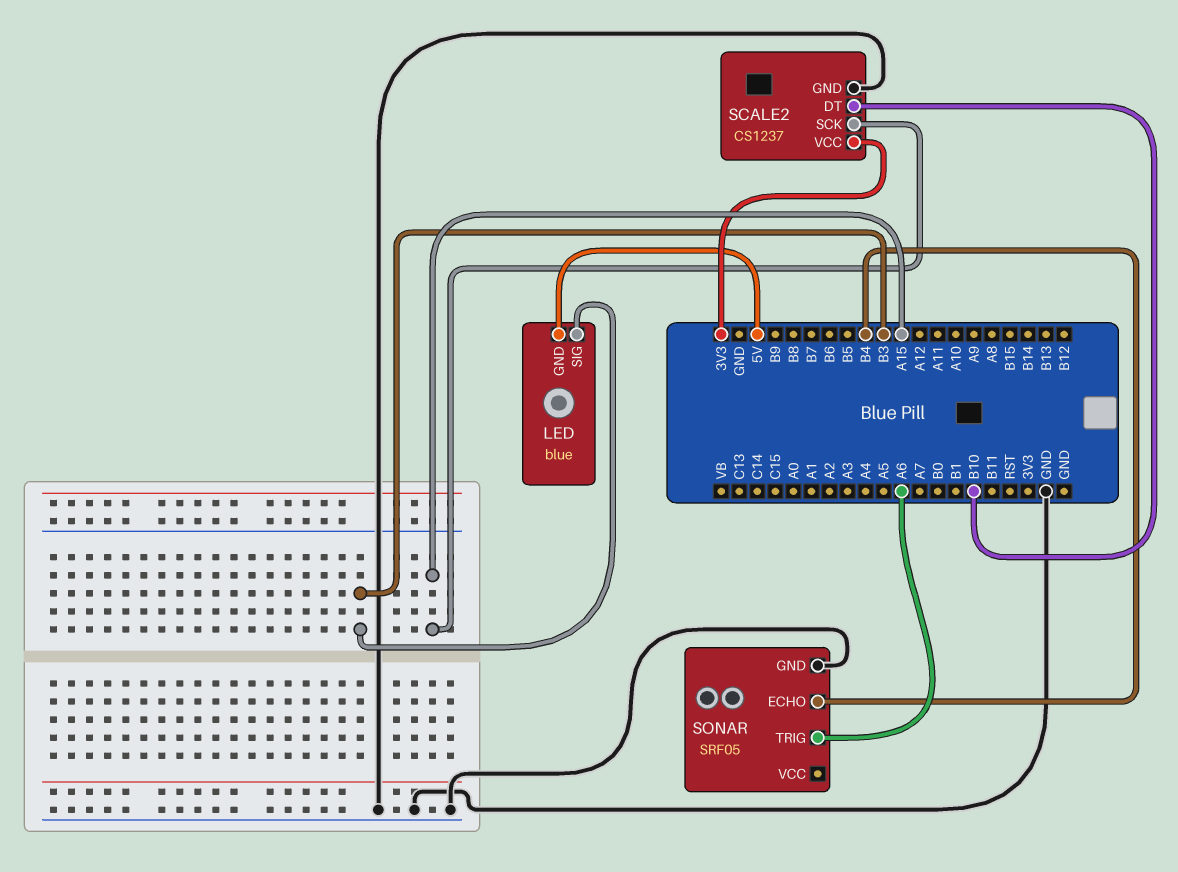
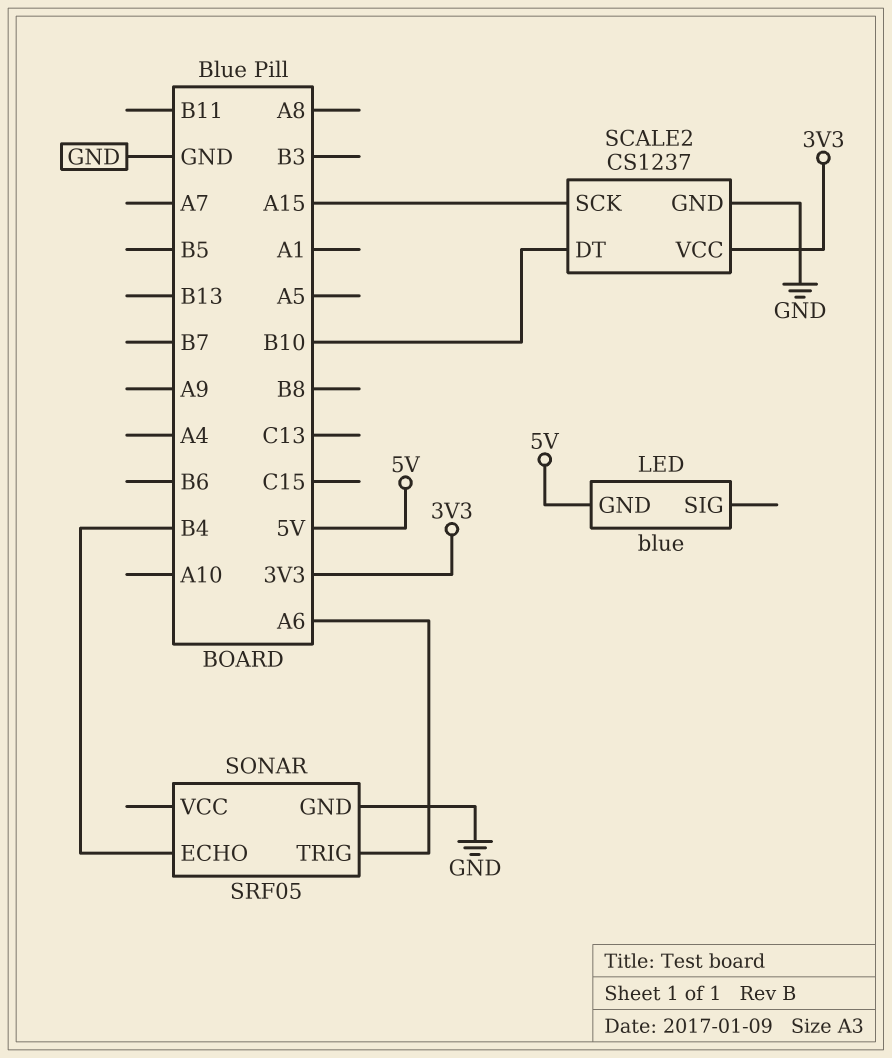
LED pin SIG: B3 -> none

